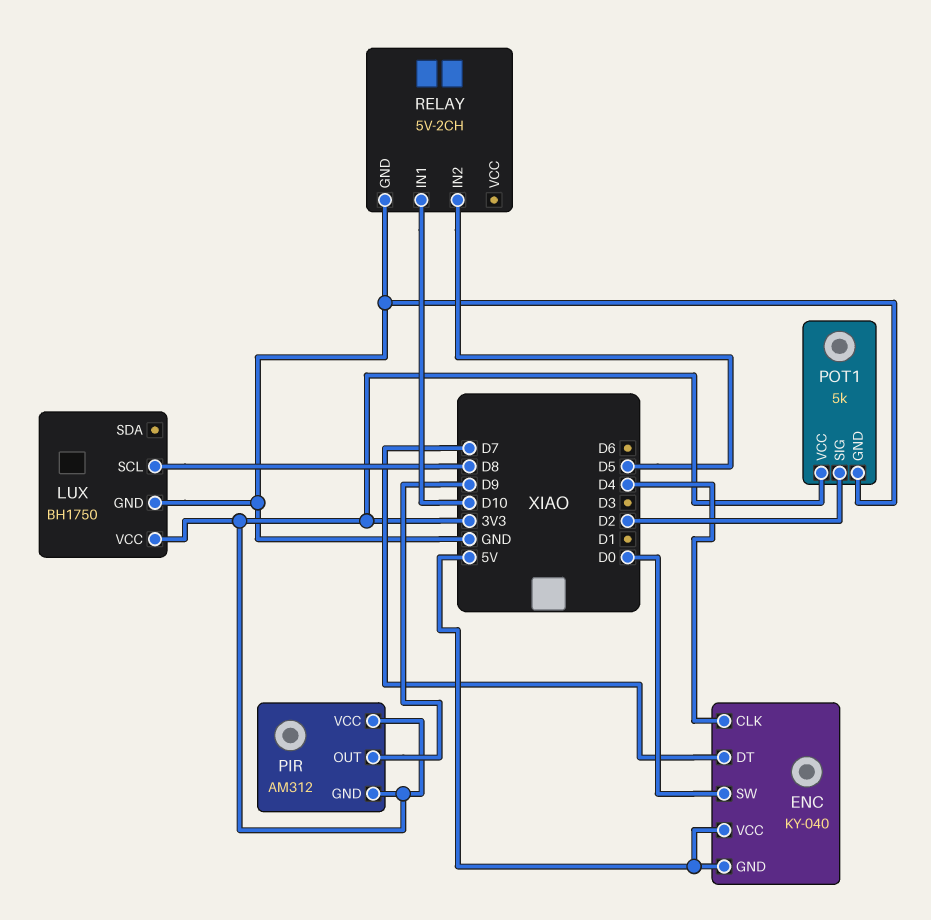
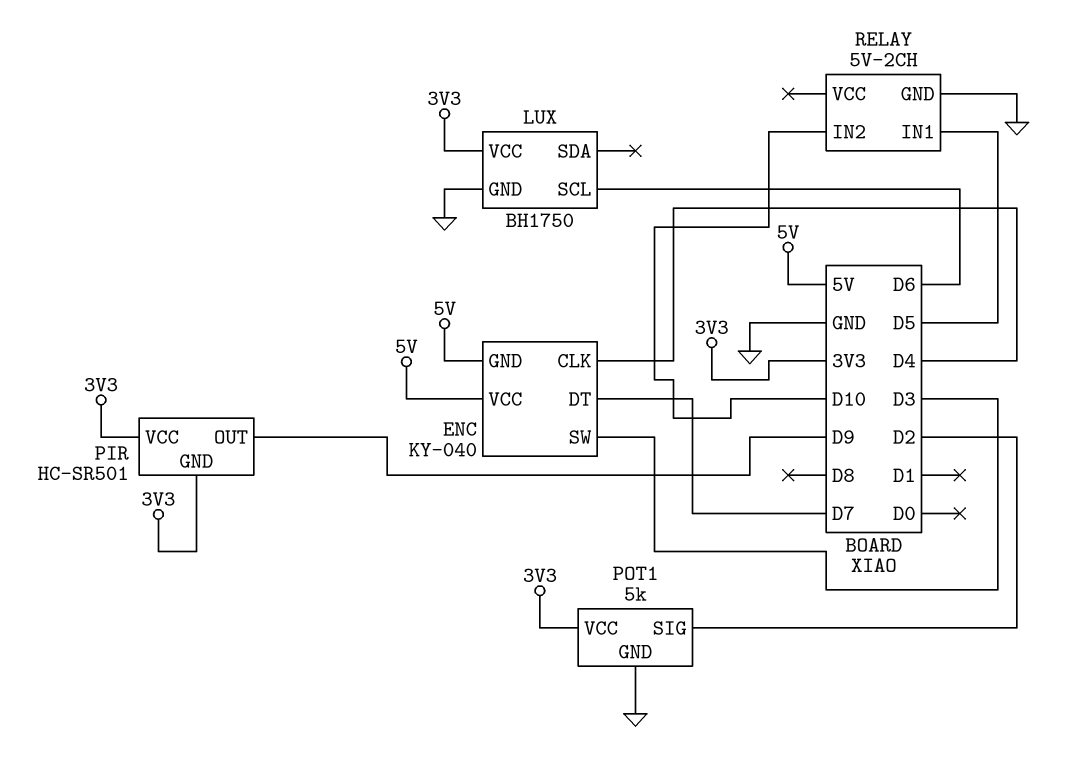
ENC pin SW: D0 -> D3
LUX pin SCL: D8 -> D6
PIR: AM312 -> HC-SR501
RELAY pin IN1: D10 -> D5
RELAY pin IN2: D5 -> D10

